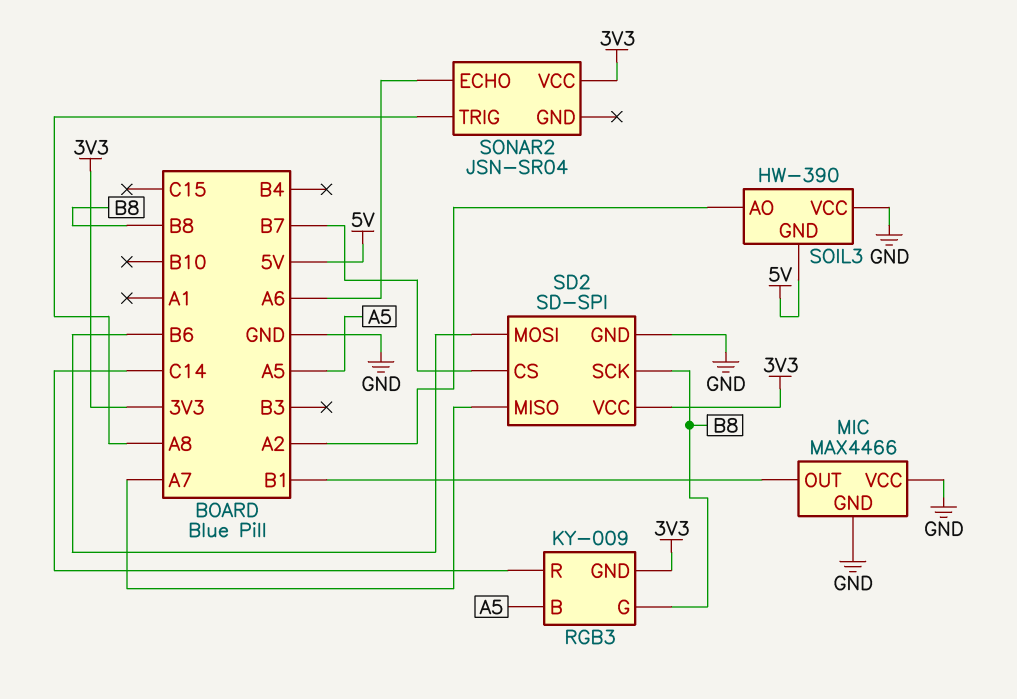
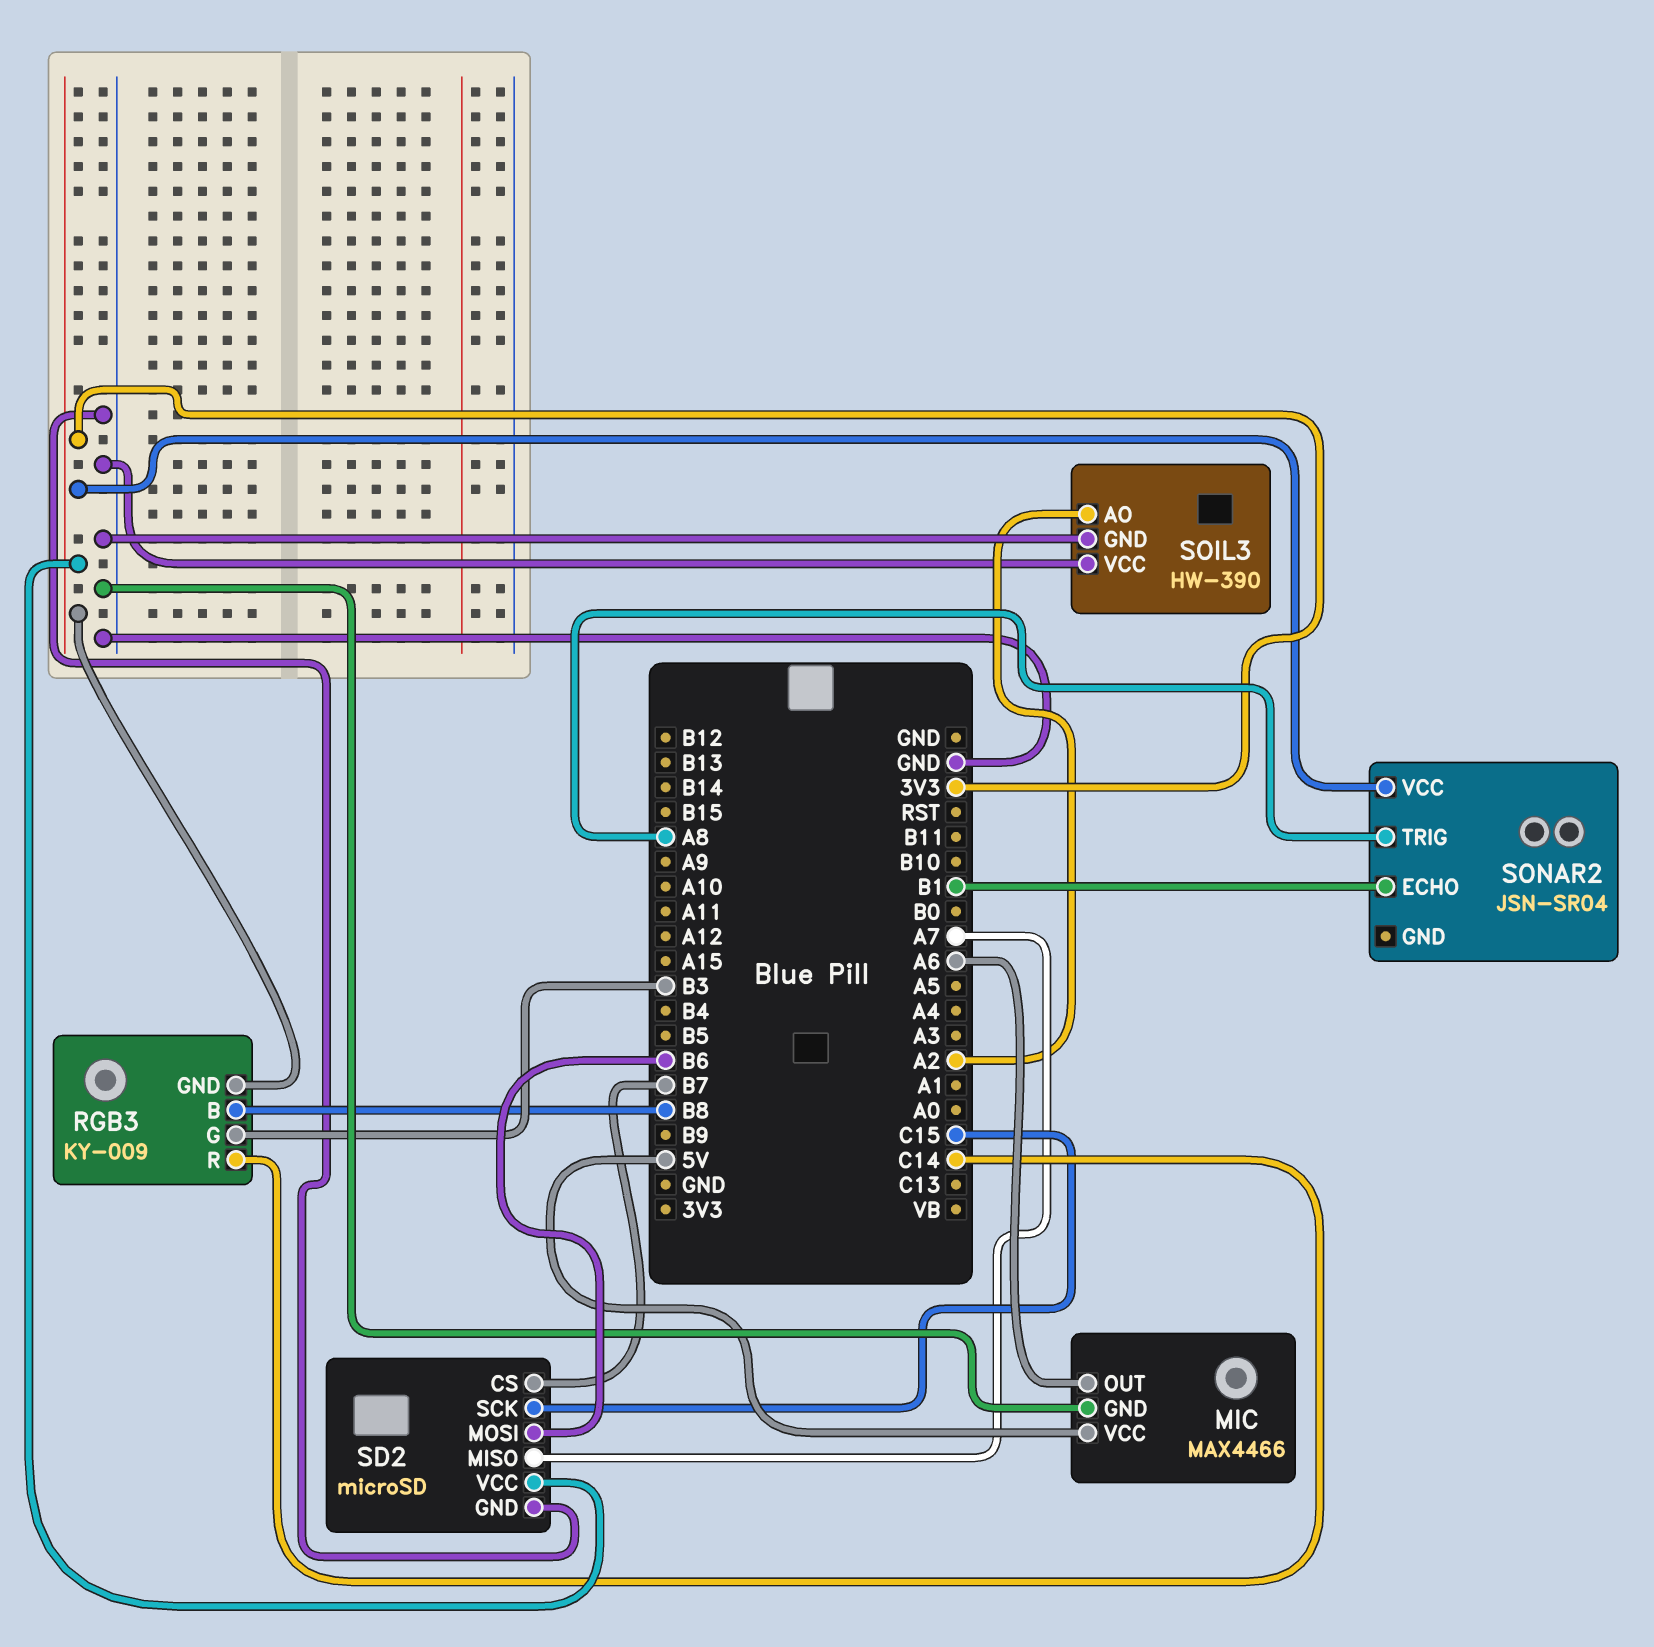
MIC pin OUT: B1 -> A6
MIC pin VCC: GND -> 5V
RGB3 pin B: A5 -> B8
RGB3 pin G: B8 -> B3
SD2: SD-SPI -> microSD
SD2 pin SCK: B8 -> C15
SOIL3 pin GND: 5V -> GND
SONAR2 pin ECHO: A6 -> B1

